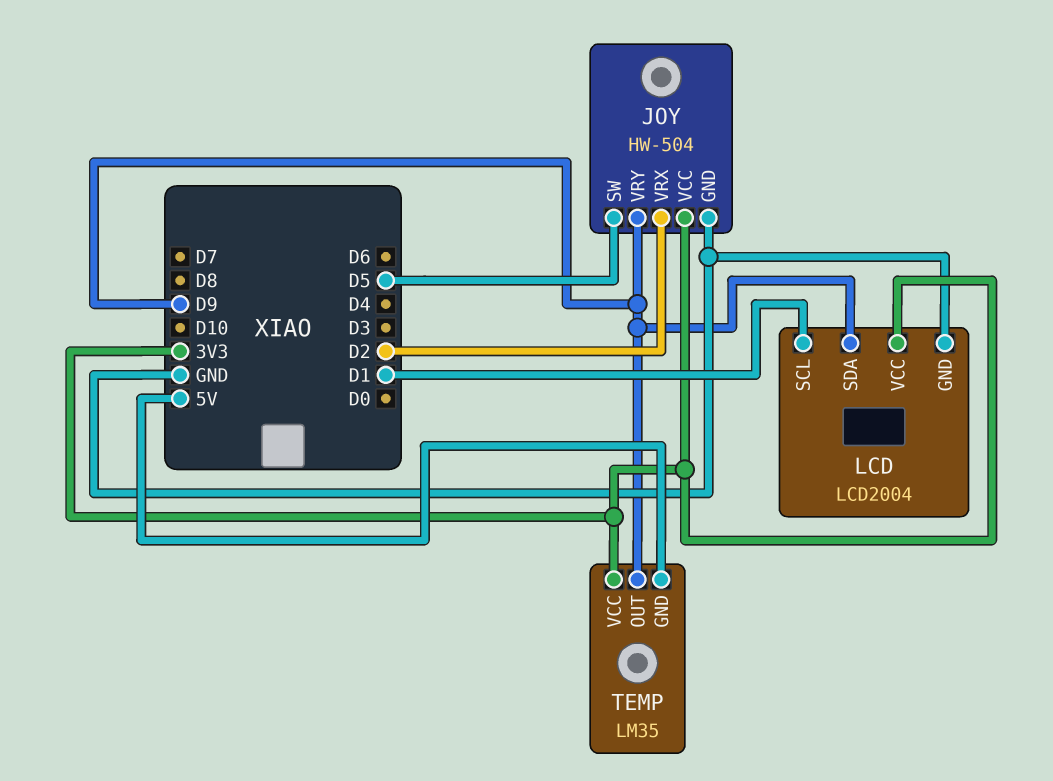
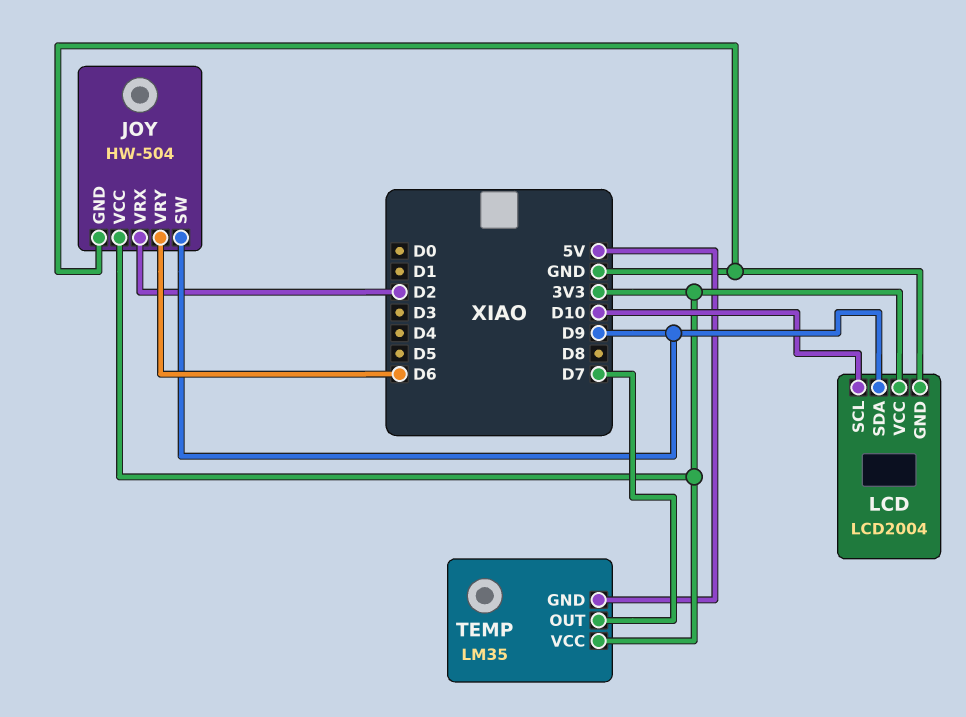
JOY pin SW: D5 -> D9
JOY pin VRY: D9 -> D6
LCD pin SCL: D1 -> D10
TEMP pin OUT: D9 -> D7

